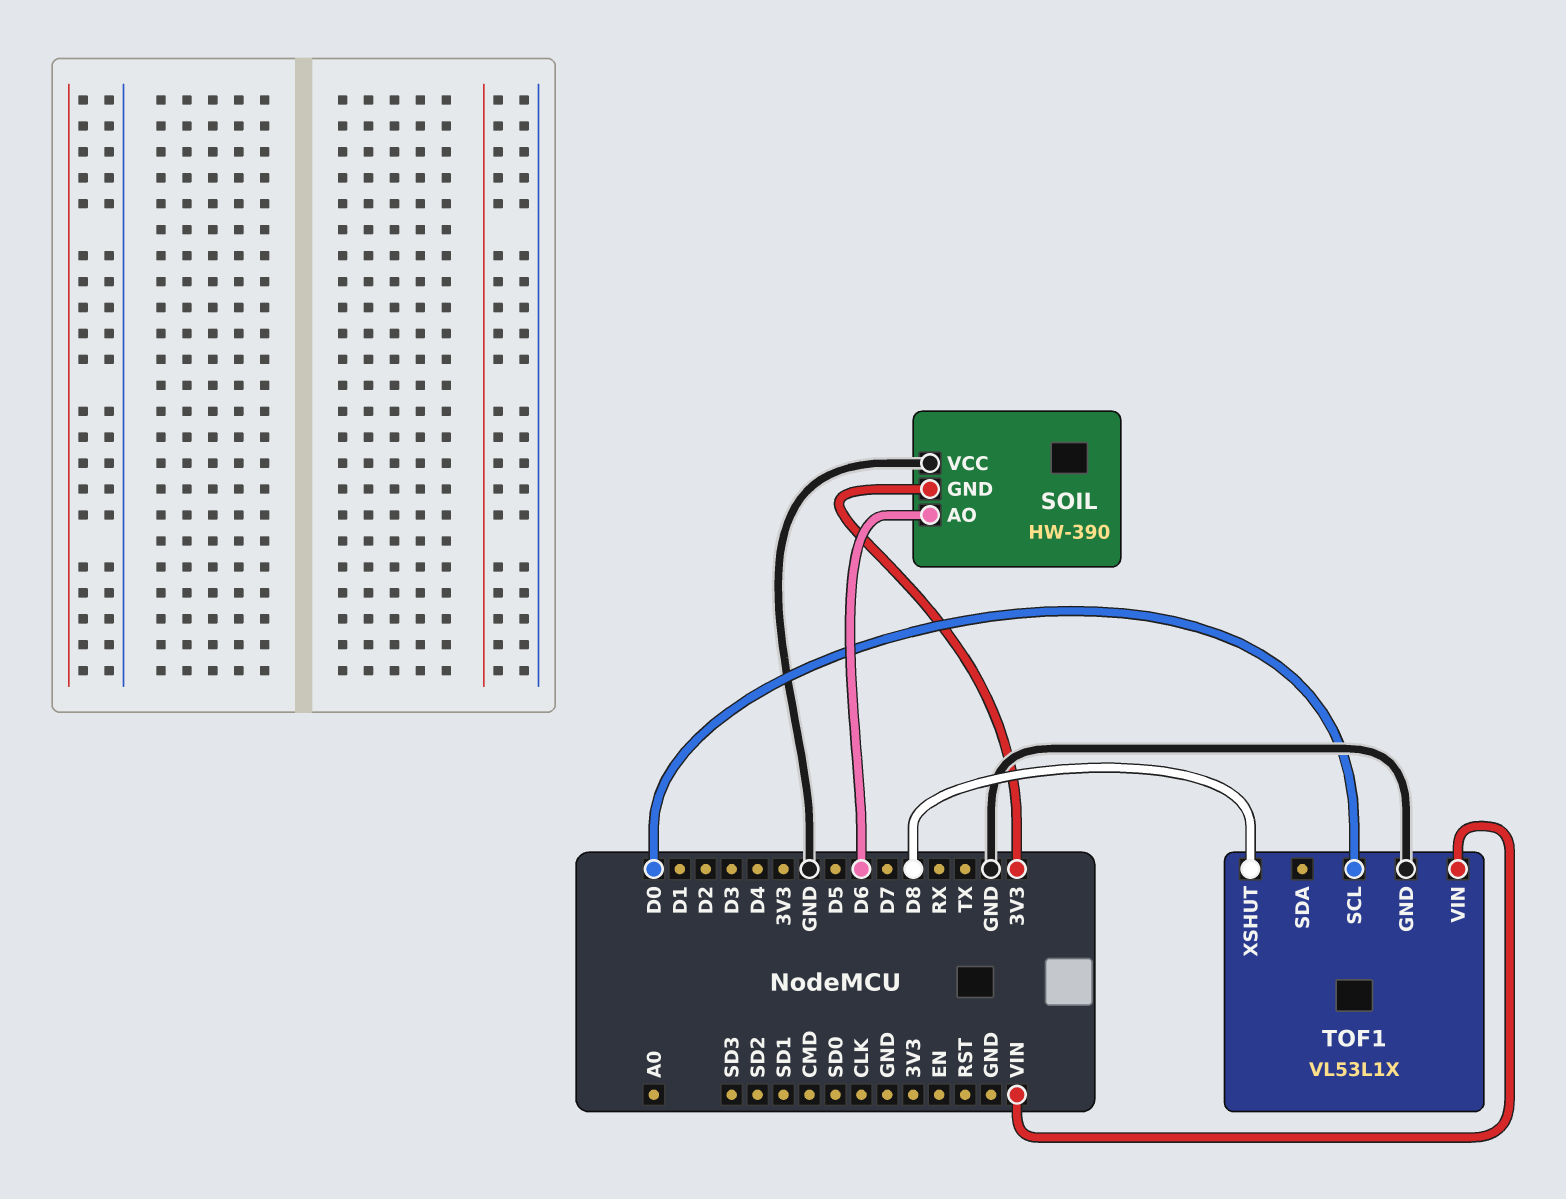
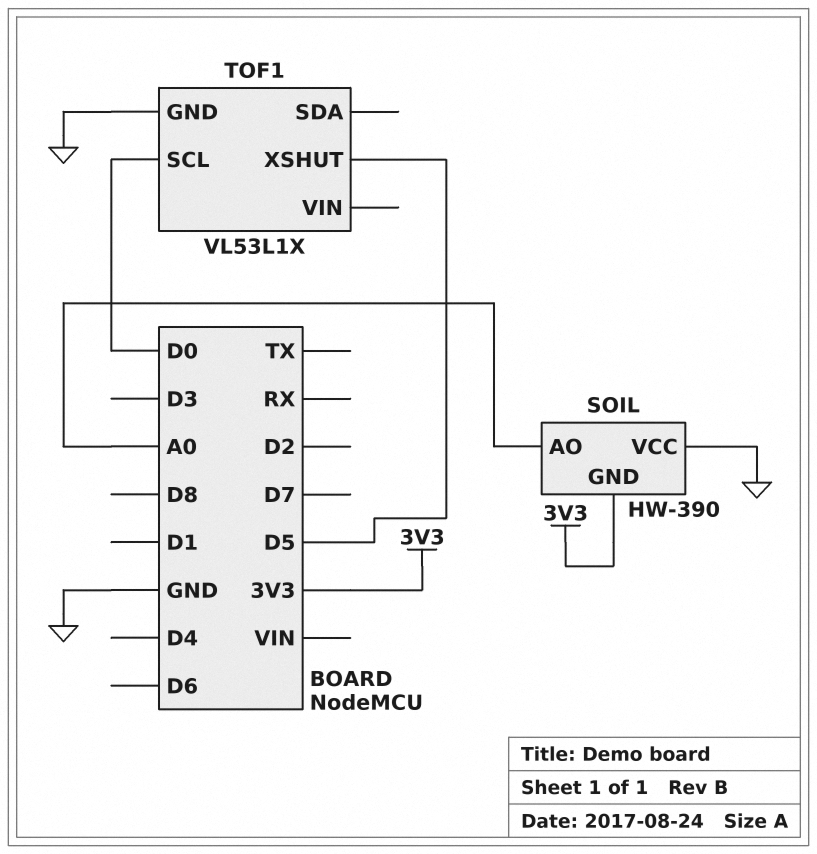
SOIL pin AO: D6 -> A0
TOF1 pin VIN: VIN -> none
TOF1 pin XSHUT: D8 -> D5

